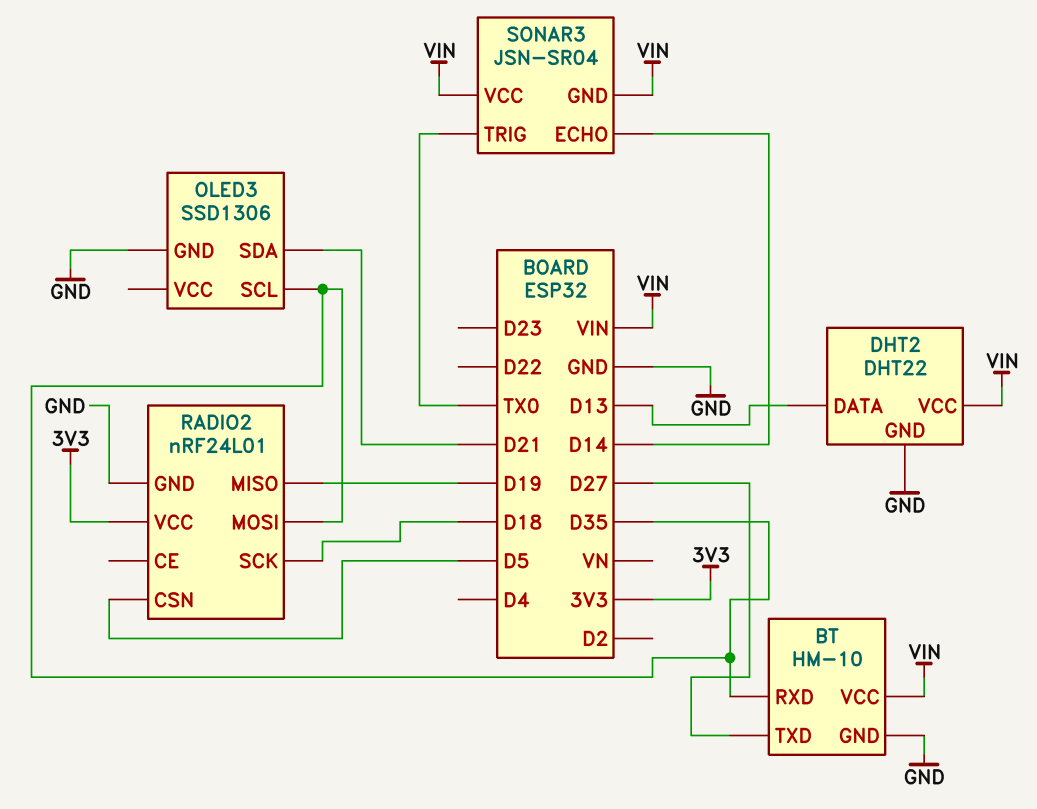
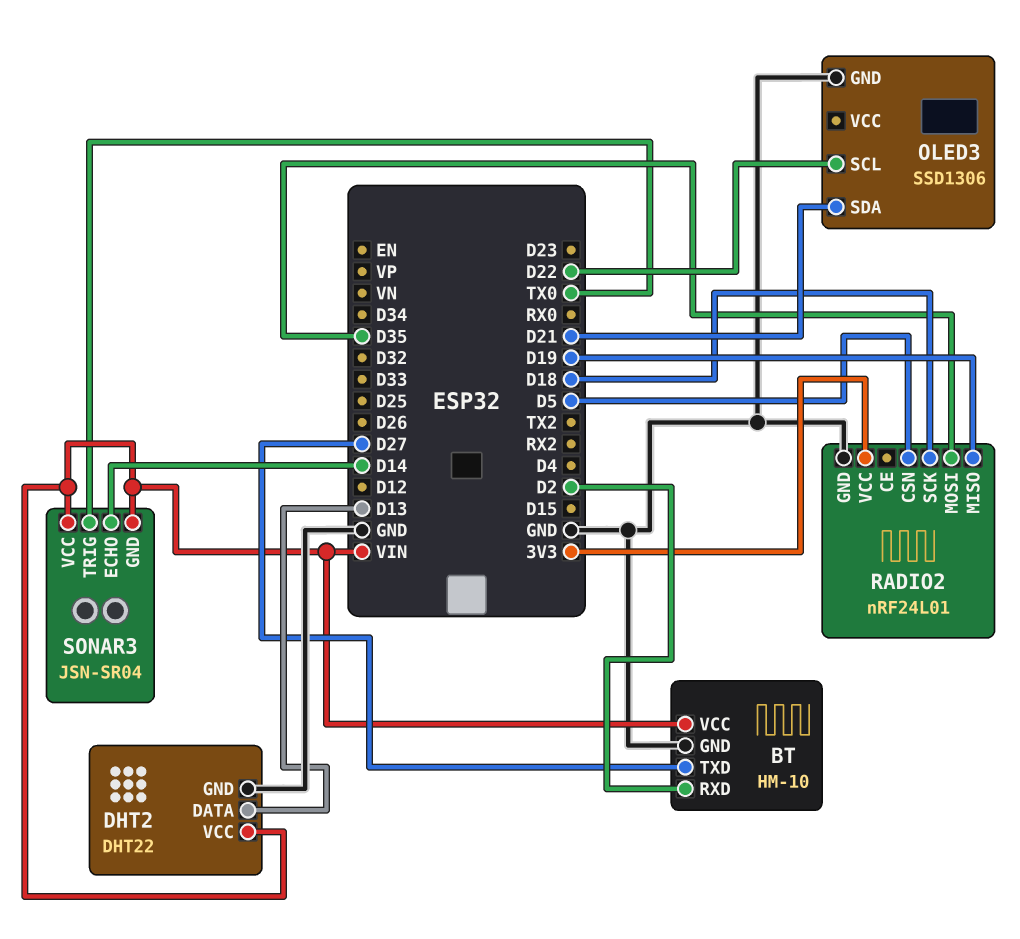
BT pin RXD: D35 -> D2
OLED3 pin SCL: D35 -> D22

